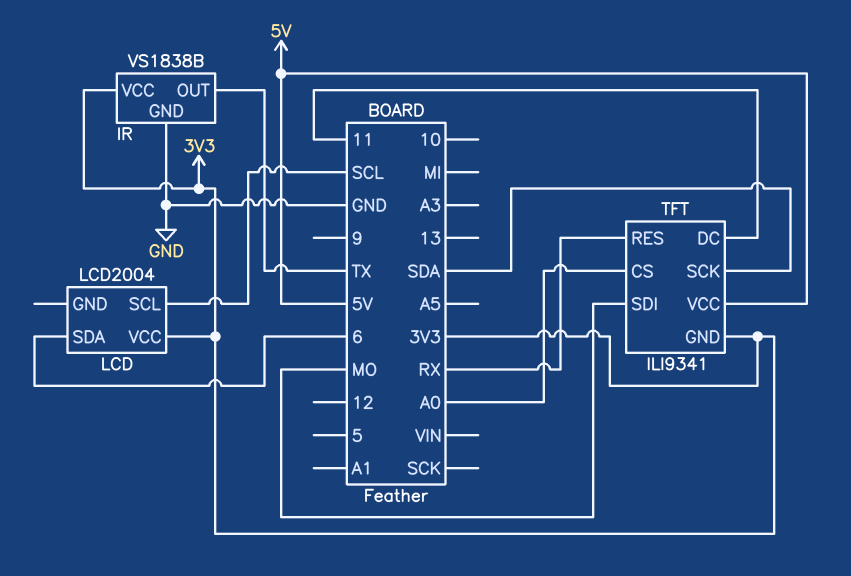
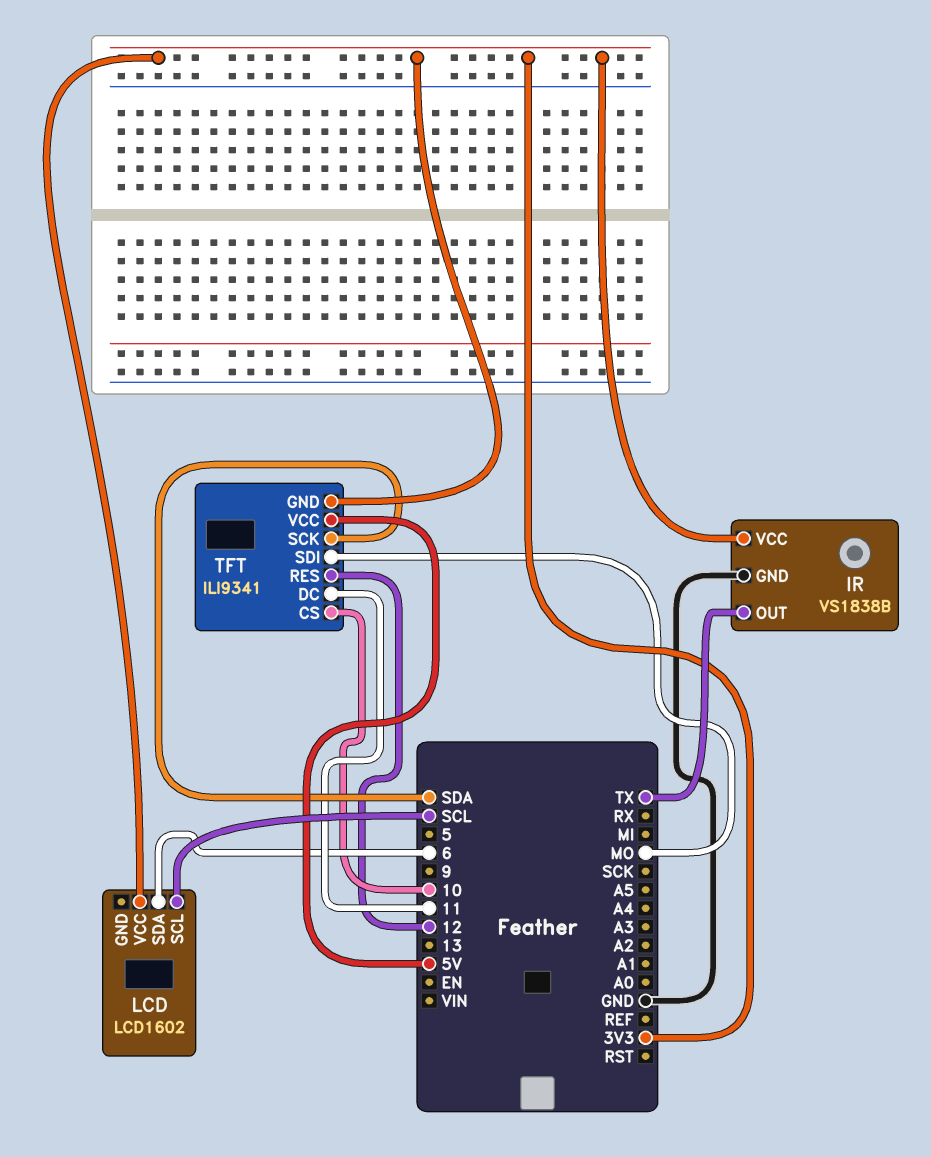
LCD: LCD2004 -> LCD1602
TFT pin CS: A0 -> 10
TFT pin RES: RX -> 12

